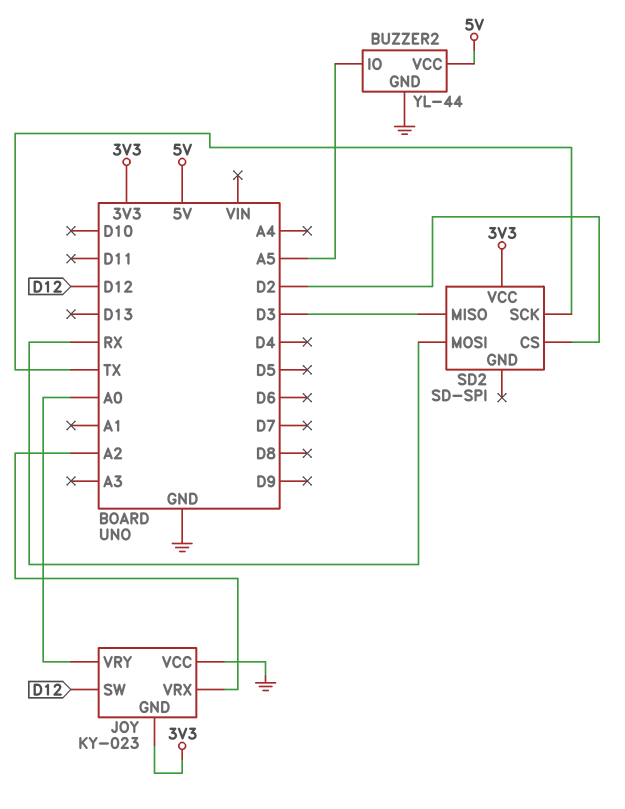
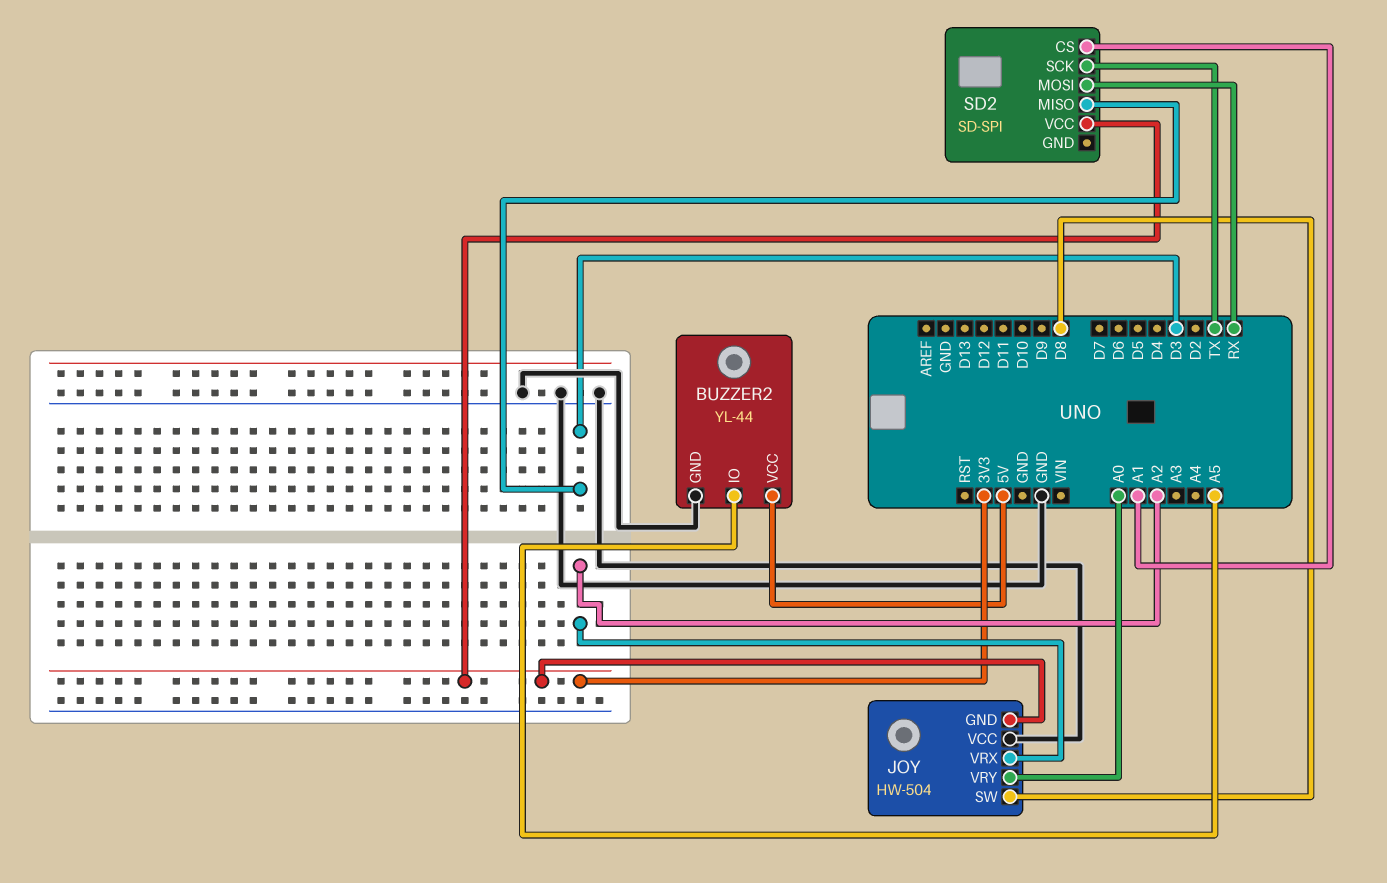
JOY: KY-023 -> HW-504
JOY pin SW: D12 -> D8
SD2 pin CS: D2 -> A1

